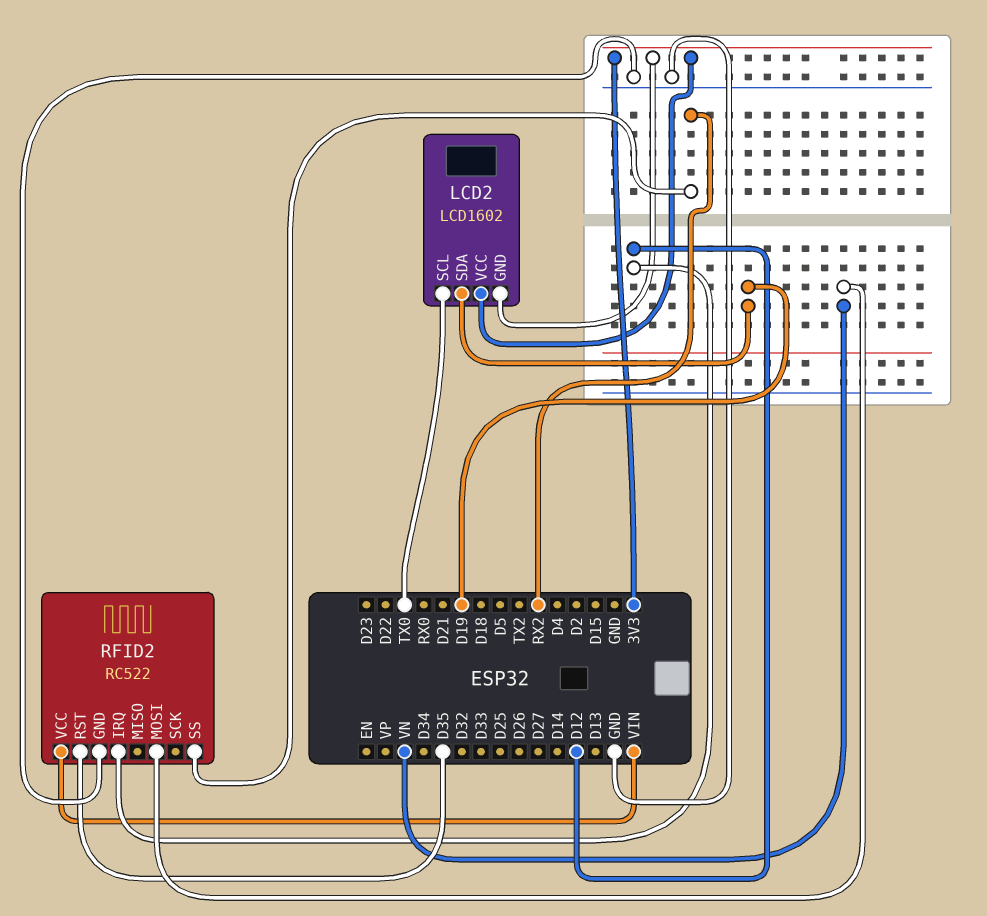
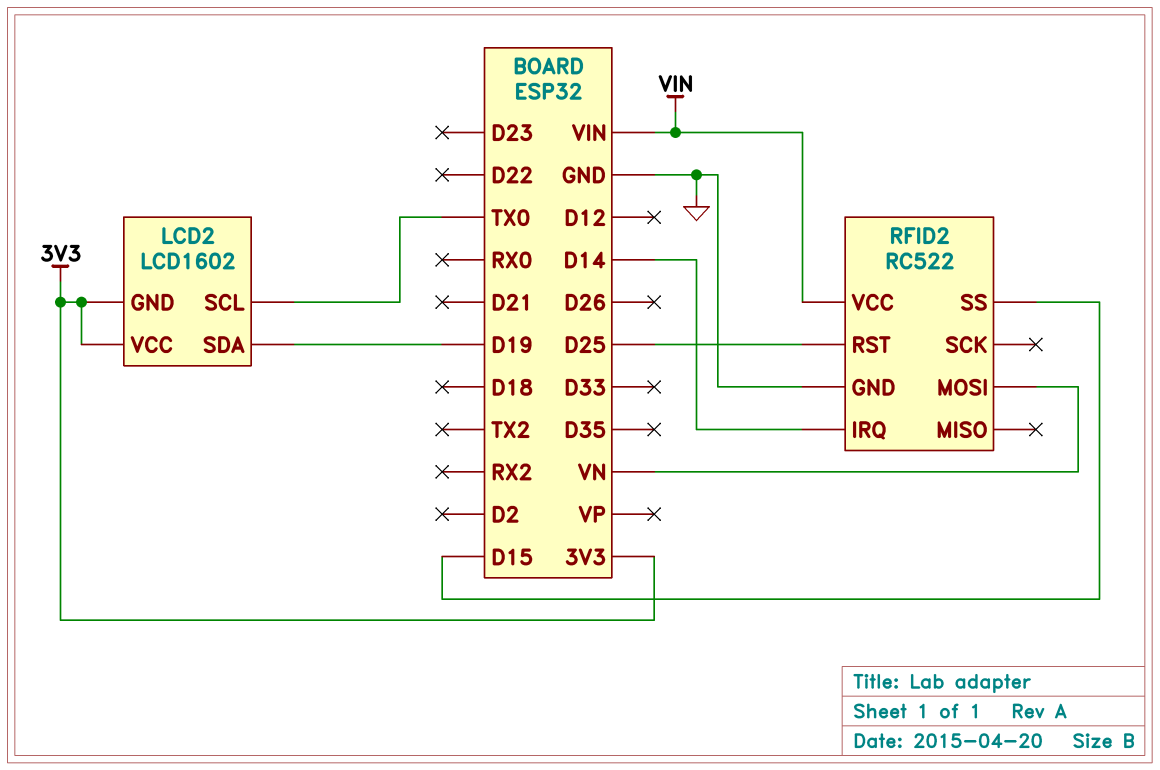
RFID2 pin IRQ: D12 -> D14
RFID2 pin RST: D35 -> D25
RFID2 pin SS: RX2 -> D15

